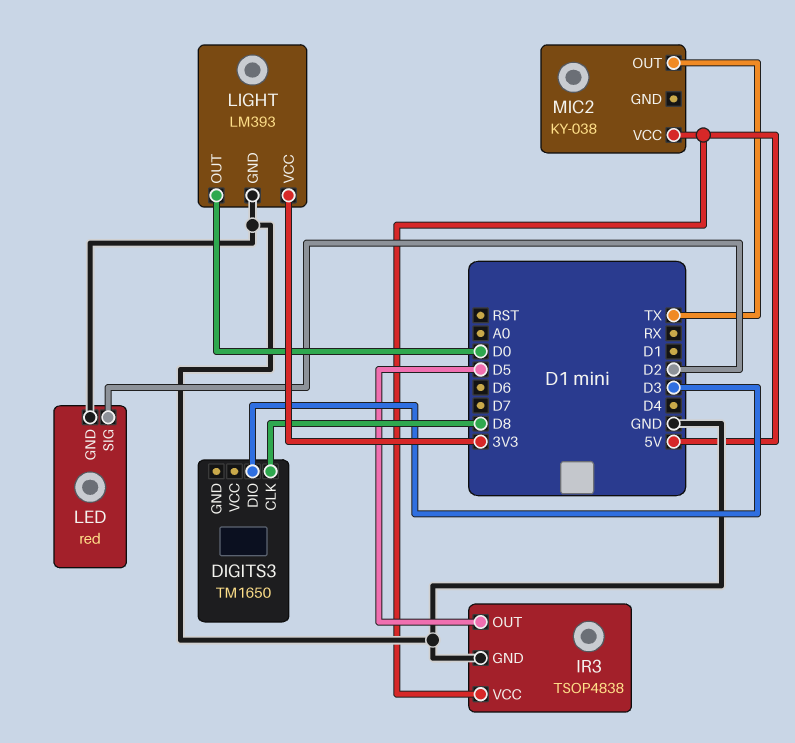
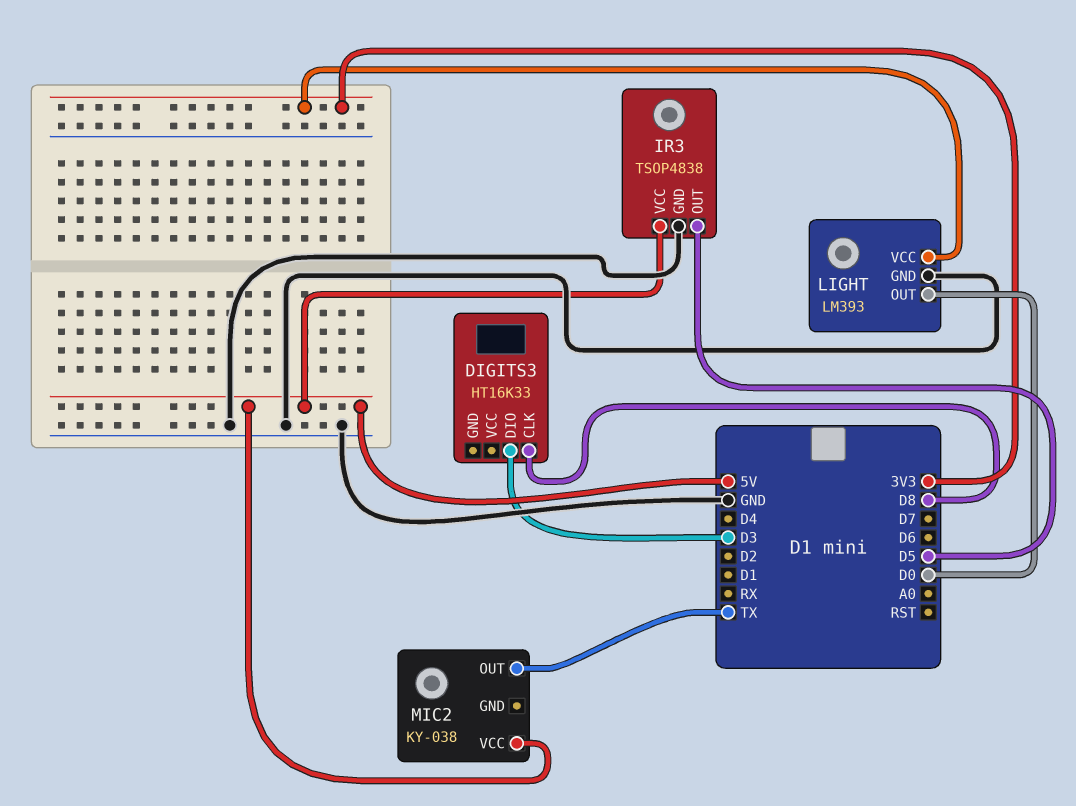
DIGITS3: TM1650 -> HT16K33
LED: red -> none
LED pin GND: GND -> none
LED pin SIG: D2 -> none

